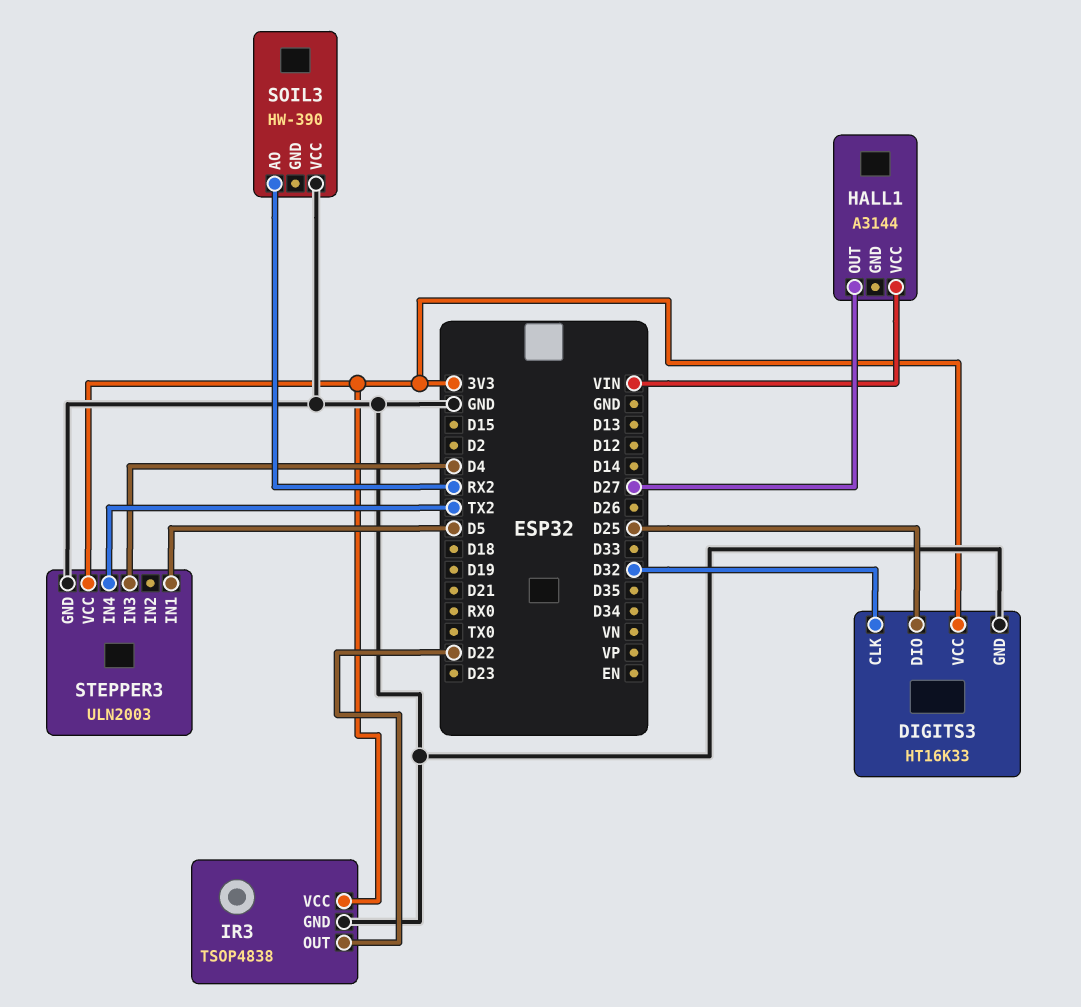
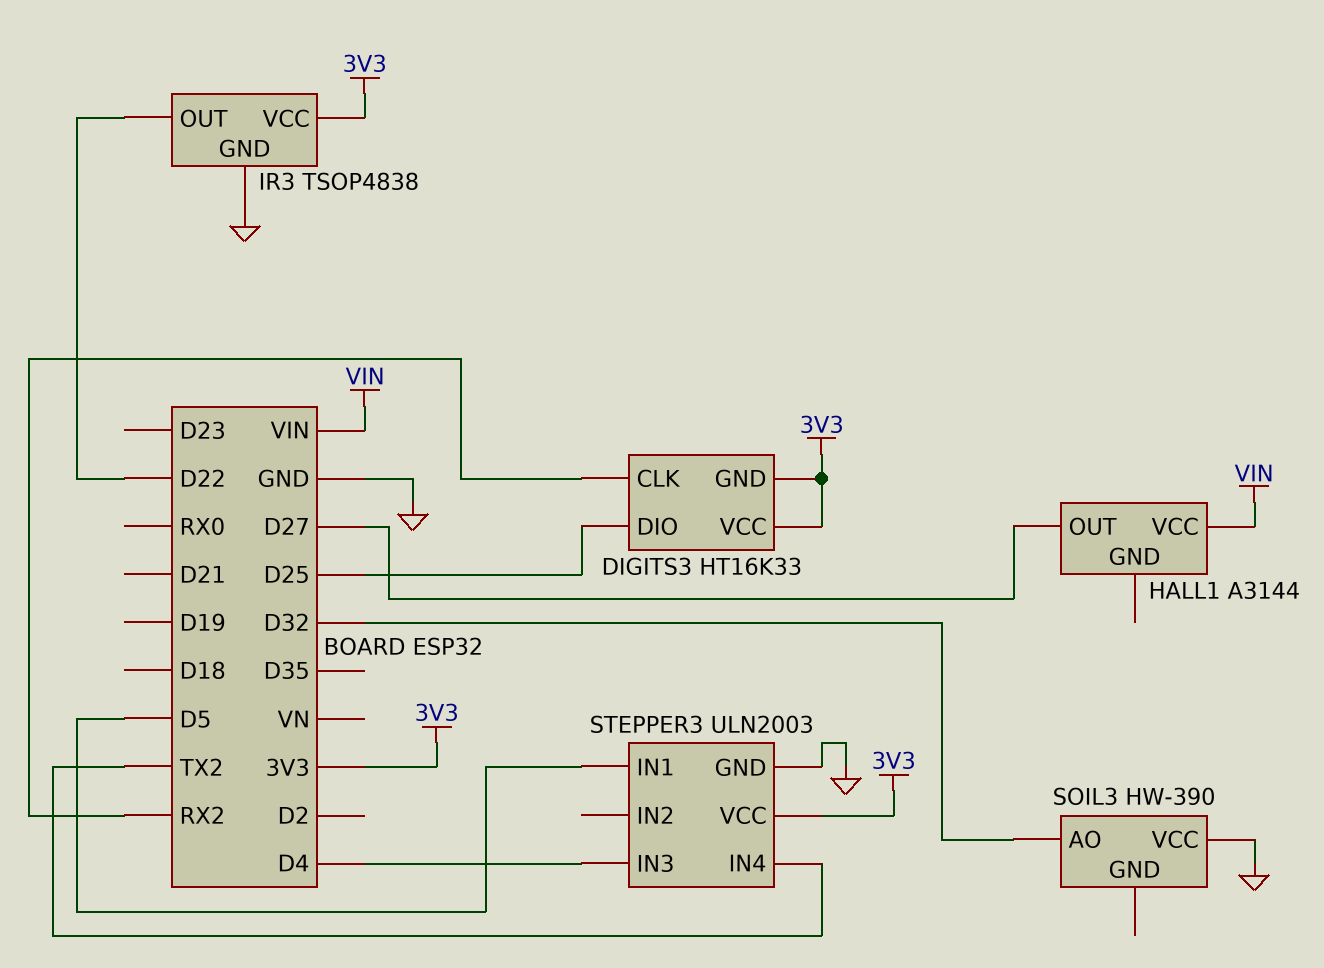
DIGITS3 pin CLK: D32 -> RX2
DIGITS3 pin GND: GND -> 3V3
SOIL3 pin AO: RX2 -> D32

